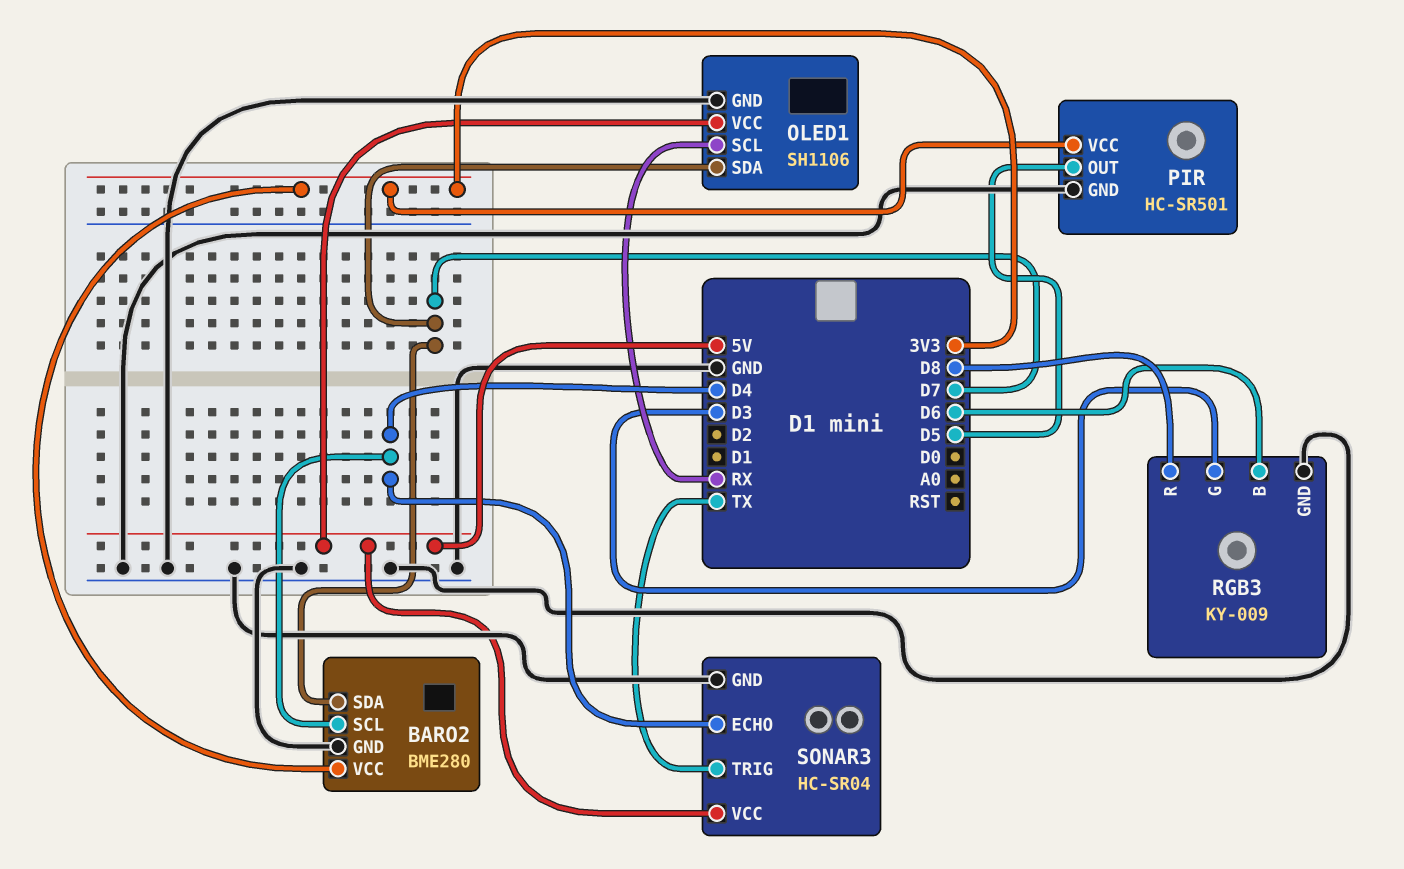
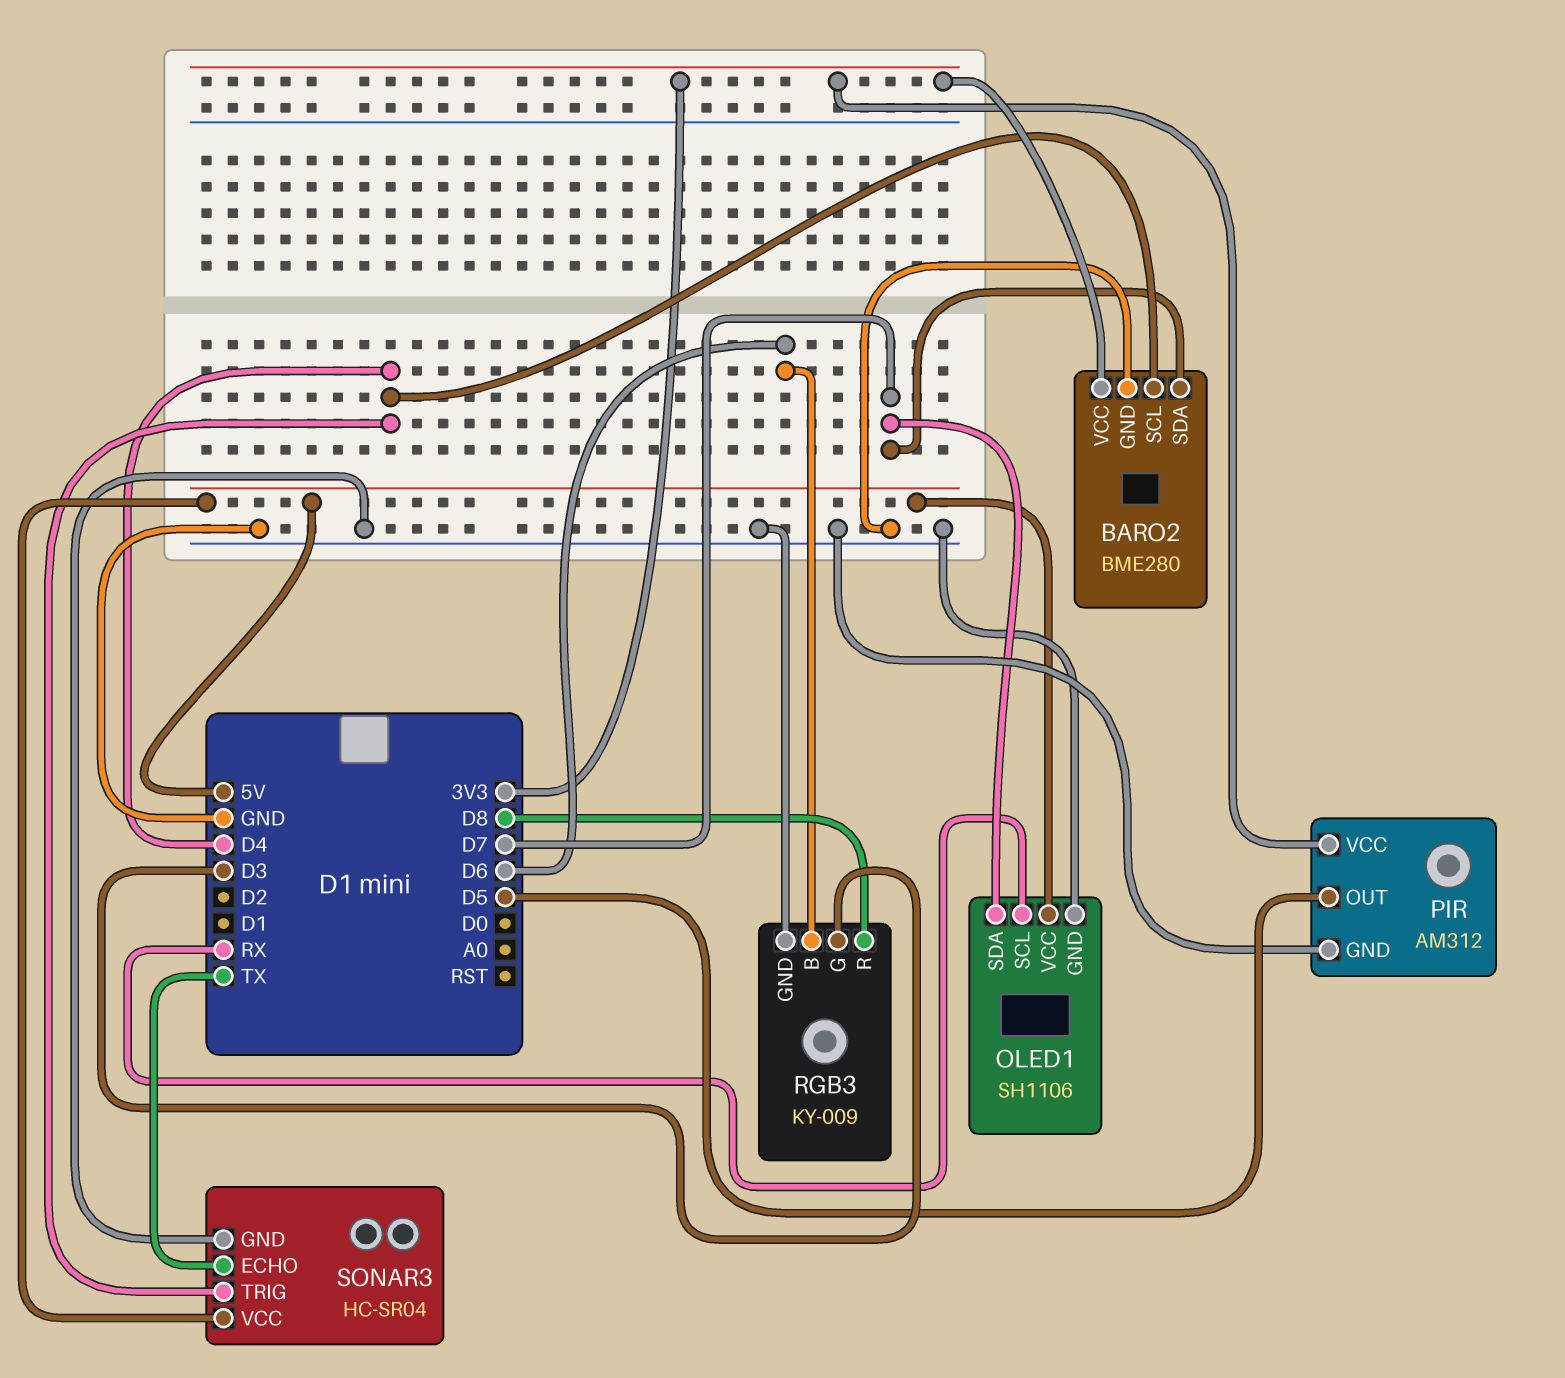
PIR: HC-SR501 -> AM312
SONAR3 pin ECHO: D4 -> TX
SONAR3 pin TRIG: TX -> D4

